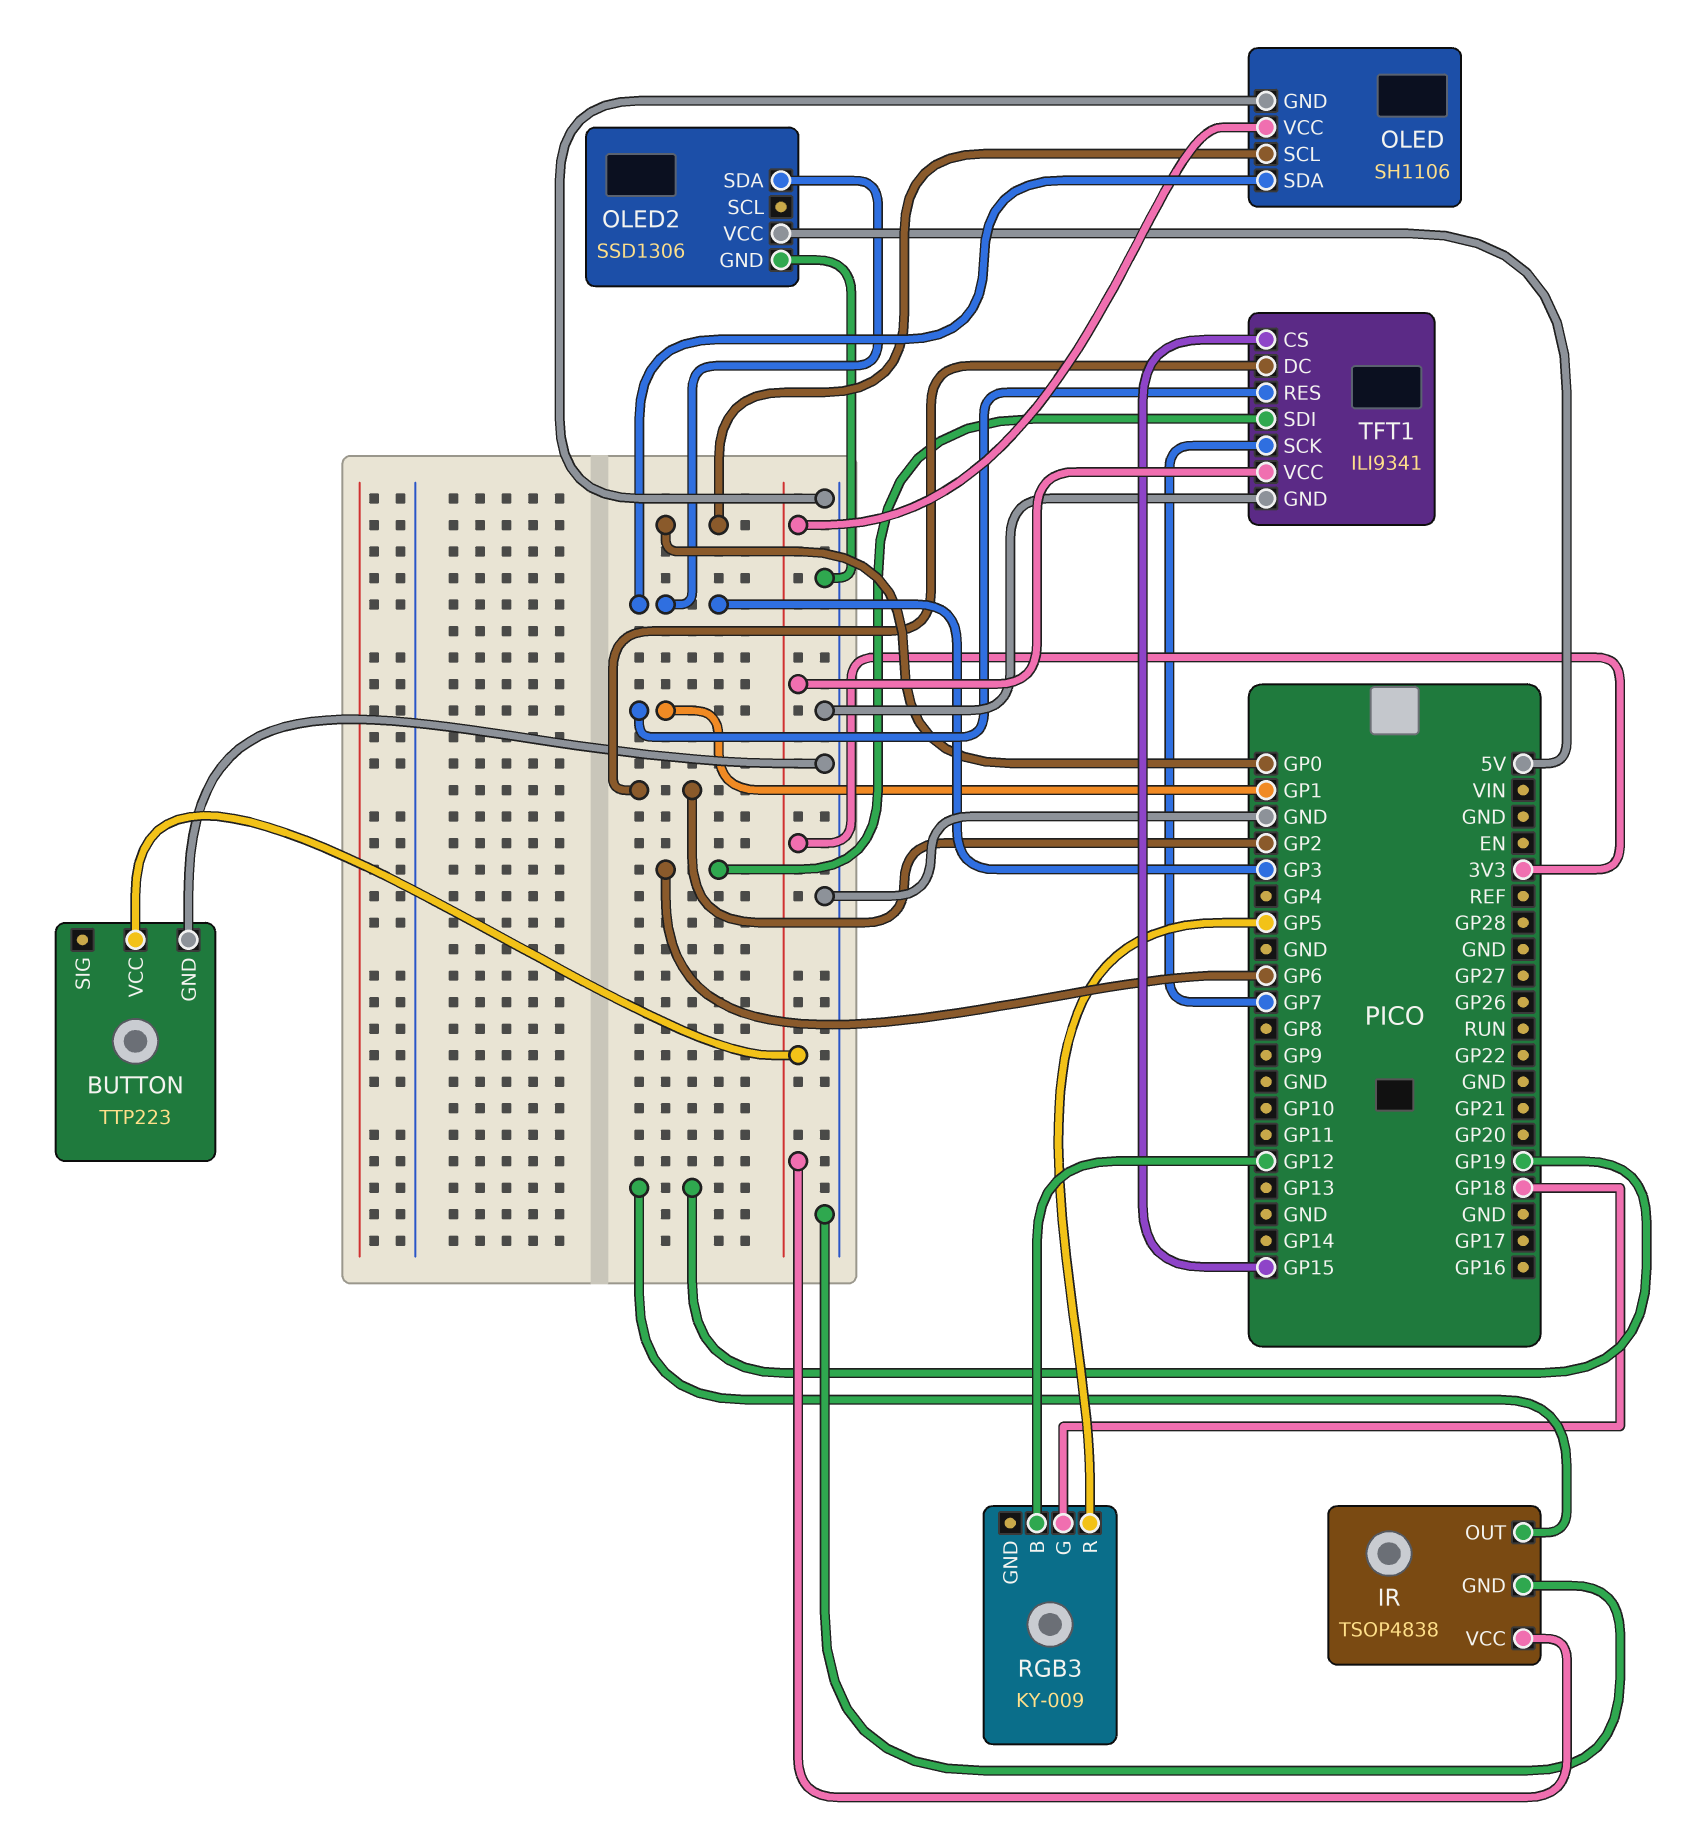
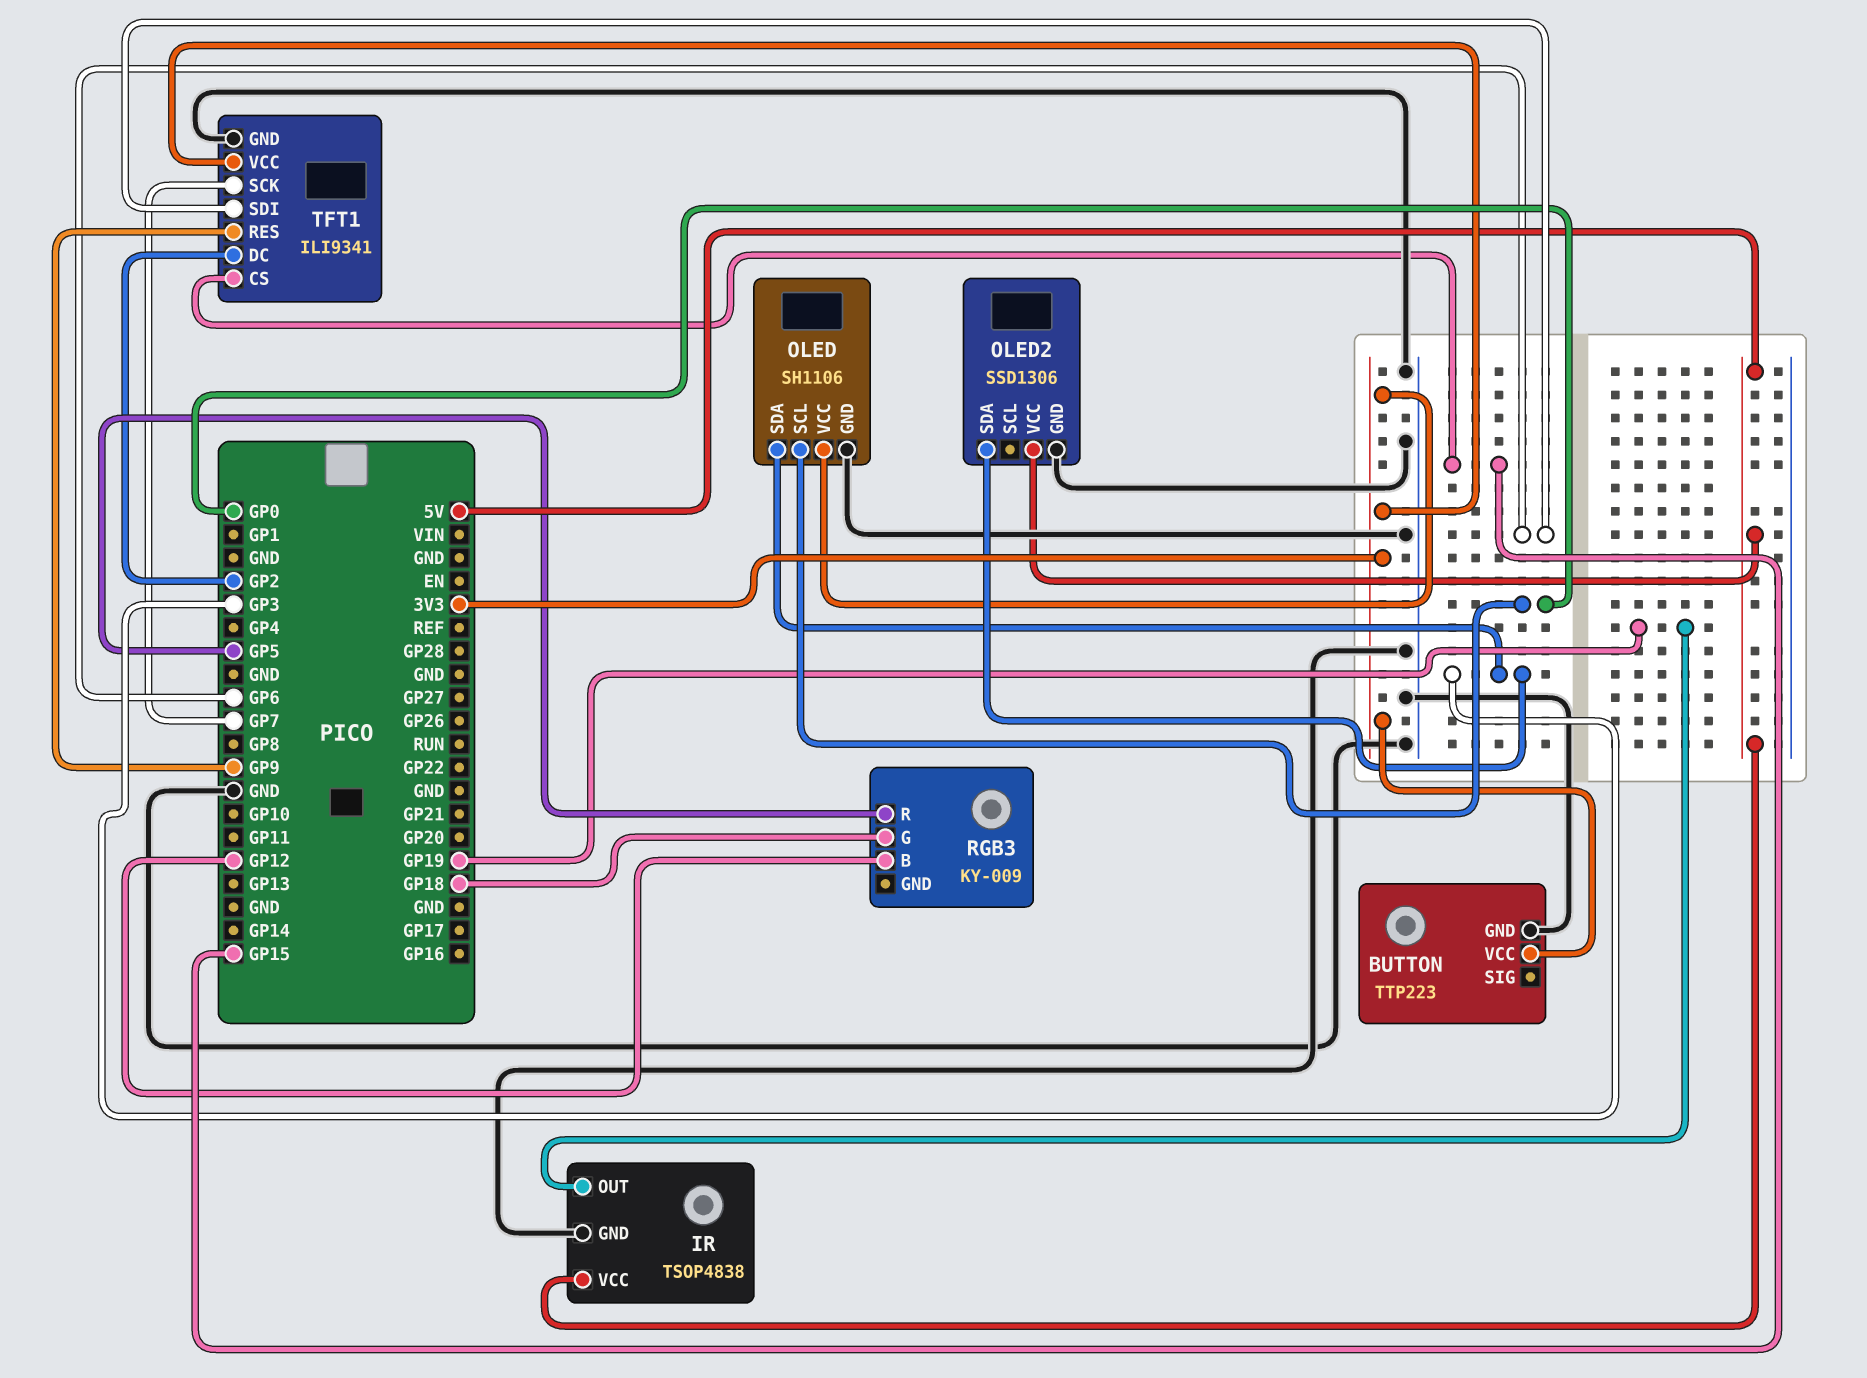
IR pin VCC: 3V3 -> 5V
TFT1 pin RES: GP1 -> GP9

